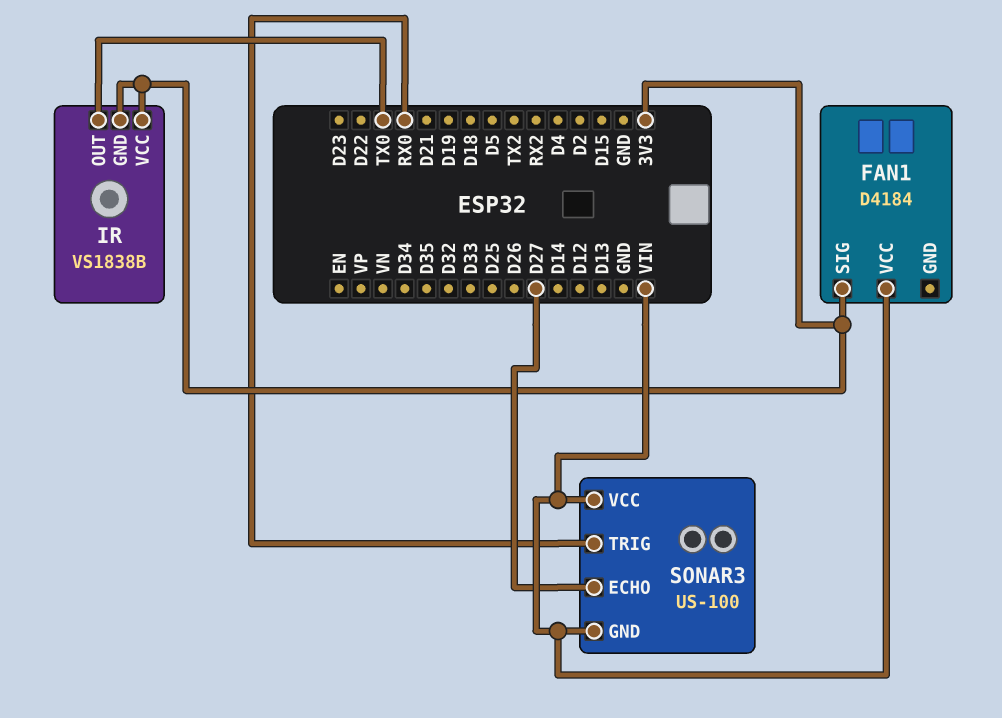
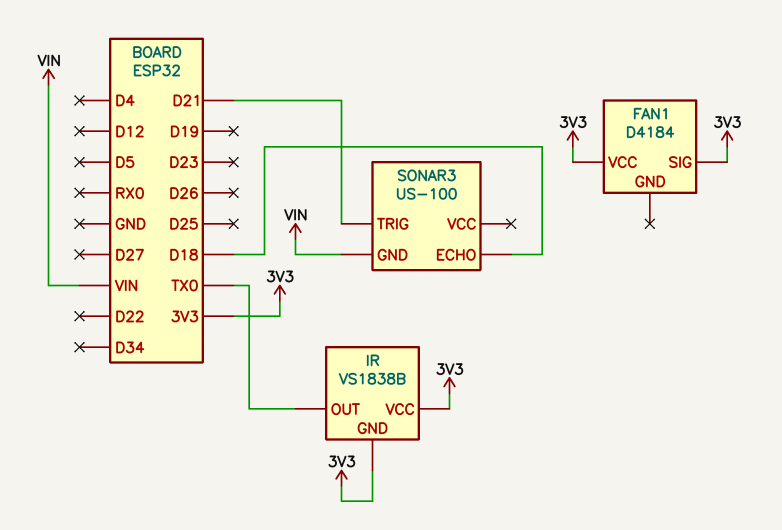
FAN1 pin VCC: VIN -> 3V3
SONAR3 pin ECHO: D27 -> D18
SONAR3 pin TRIG: RX0 -> D21
SONAR3 pin VCC: VIN -> none

